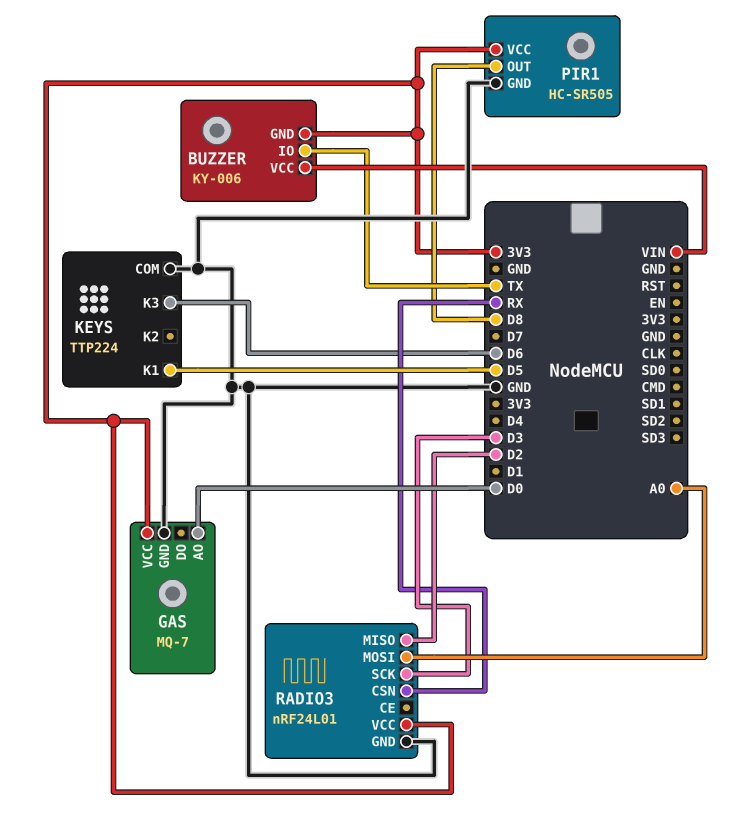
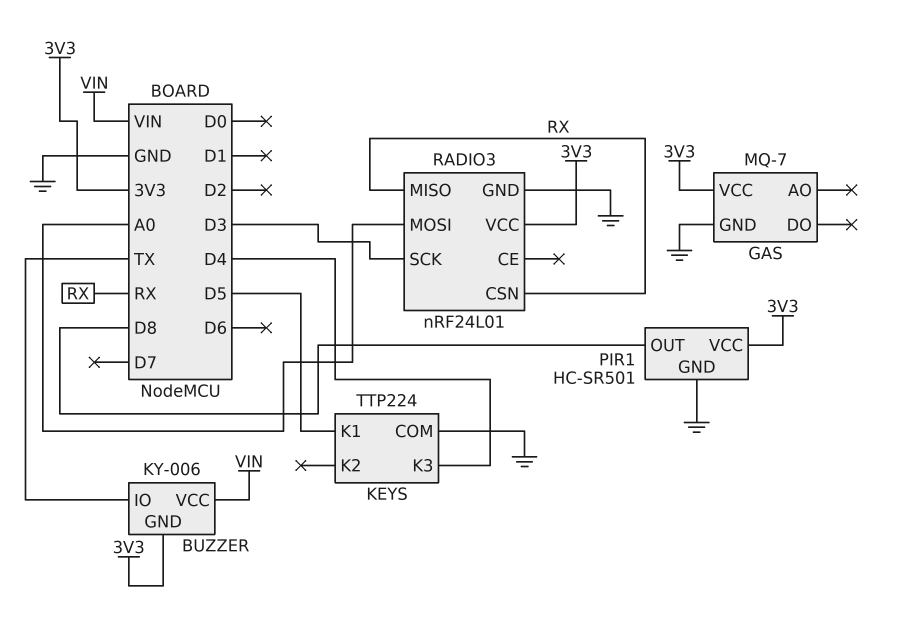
GAS pin AO: D0 -> none
KEYS pin K3: D6 -> D4
PIR1: HC-SR505 -> HC-SR501
RADIO3 pin MISO: D2 -> RX

